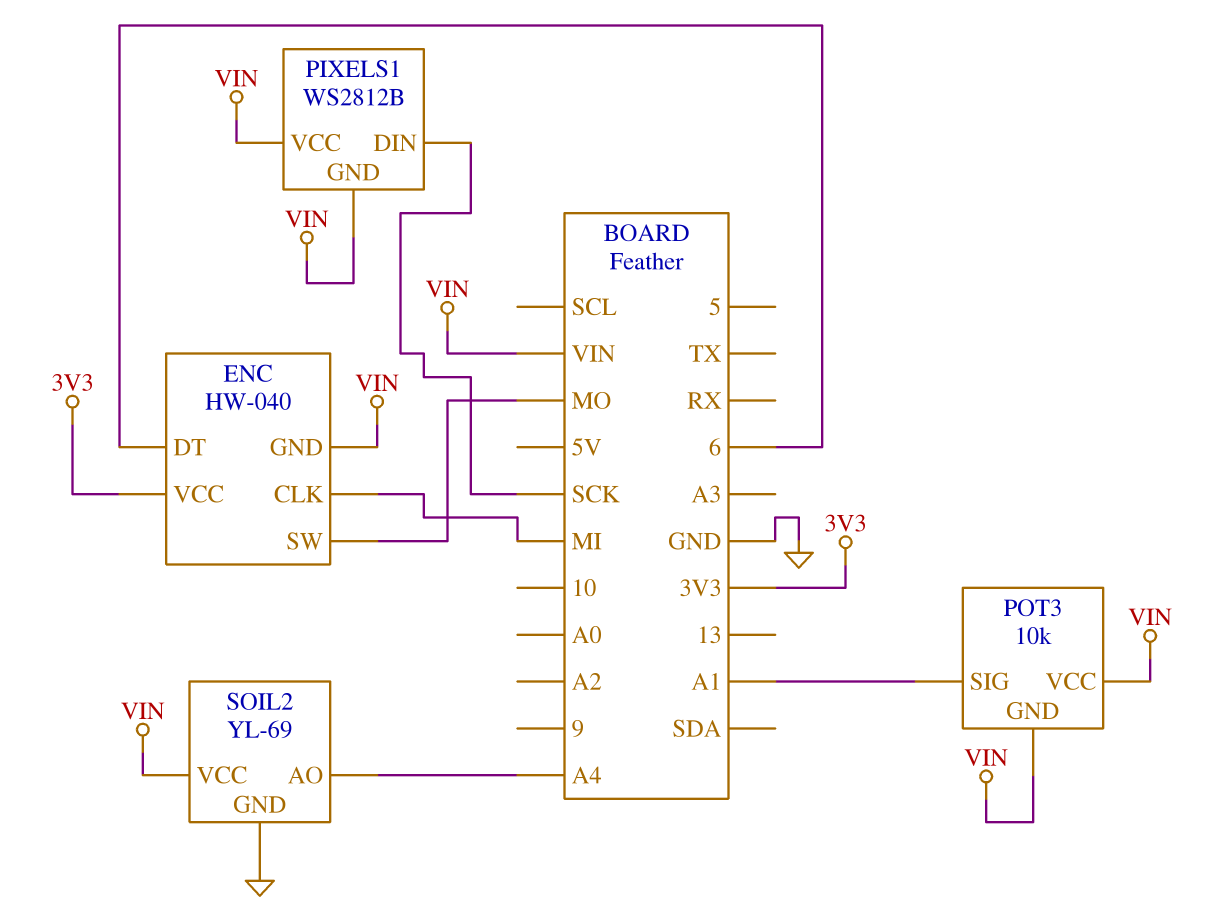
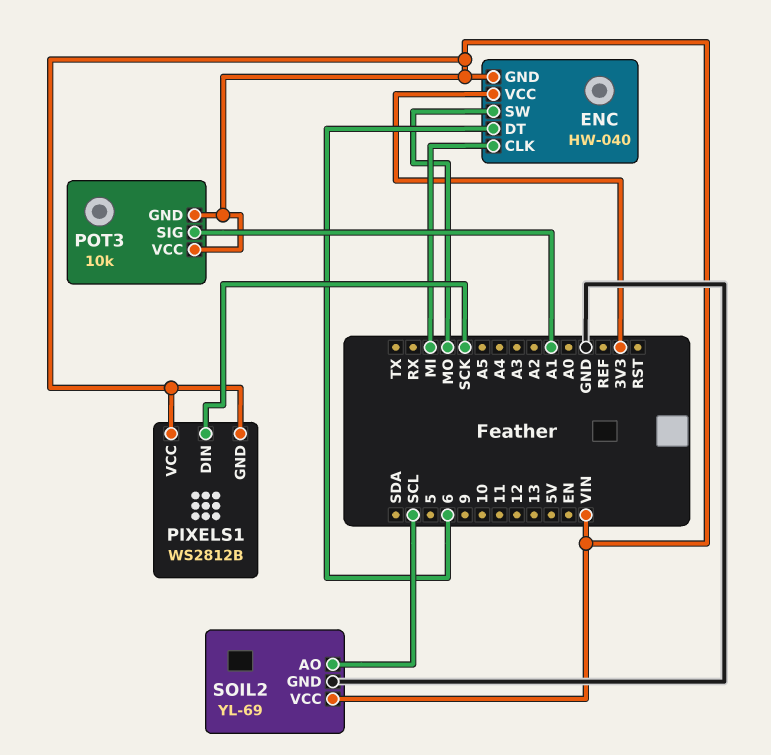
SOIL2 pin AO: A4 -> SCL

